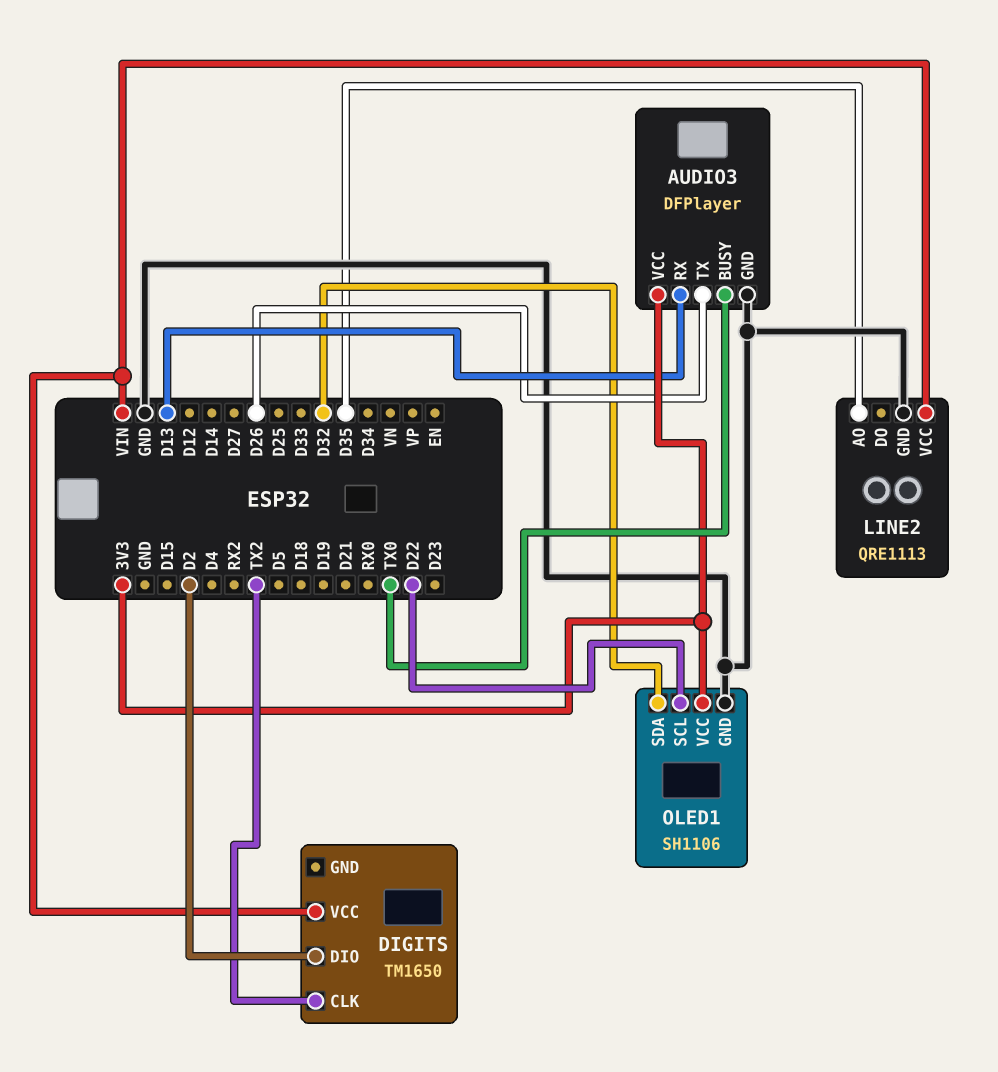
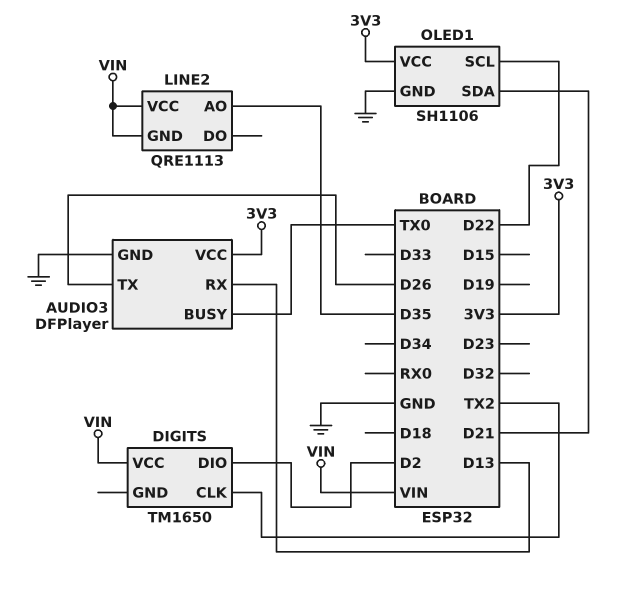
LINE2 pin GND: GND -> VIN
OLED1 pin SDA: D32 -> D21

